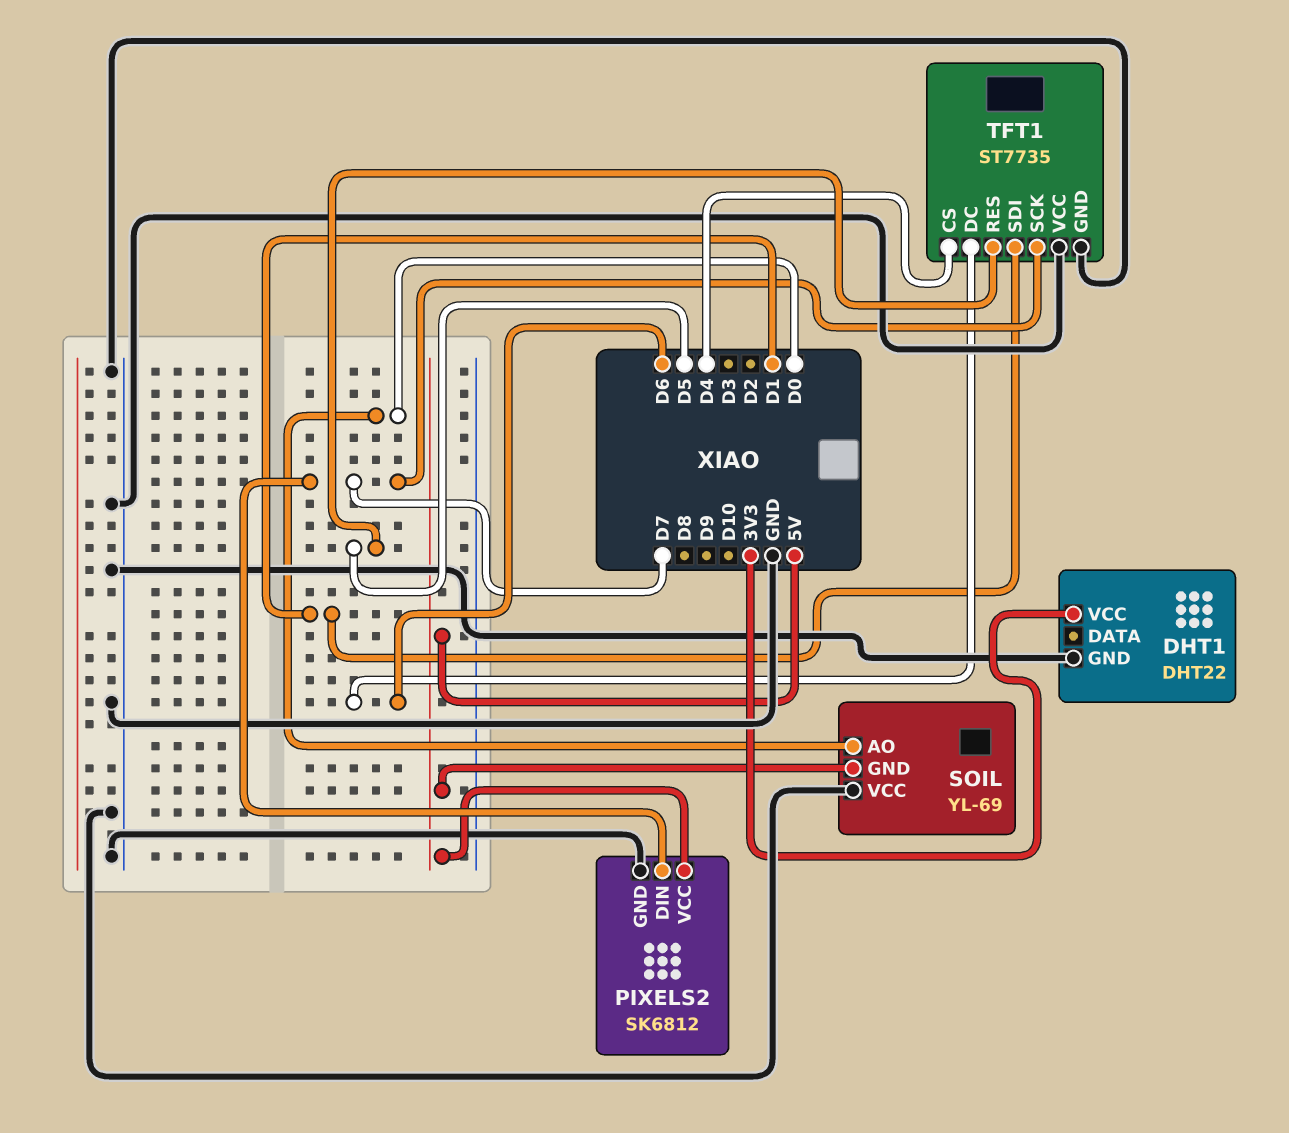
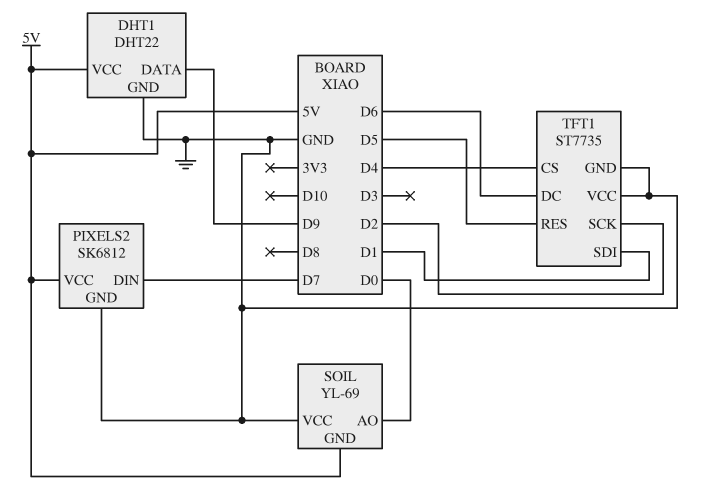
DHT1 pin DATA: none -> D9
DHT1 pin VCC: 3V3 -> 5V
TFT1 pin SCK: D7 -> D2

